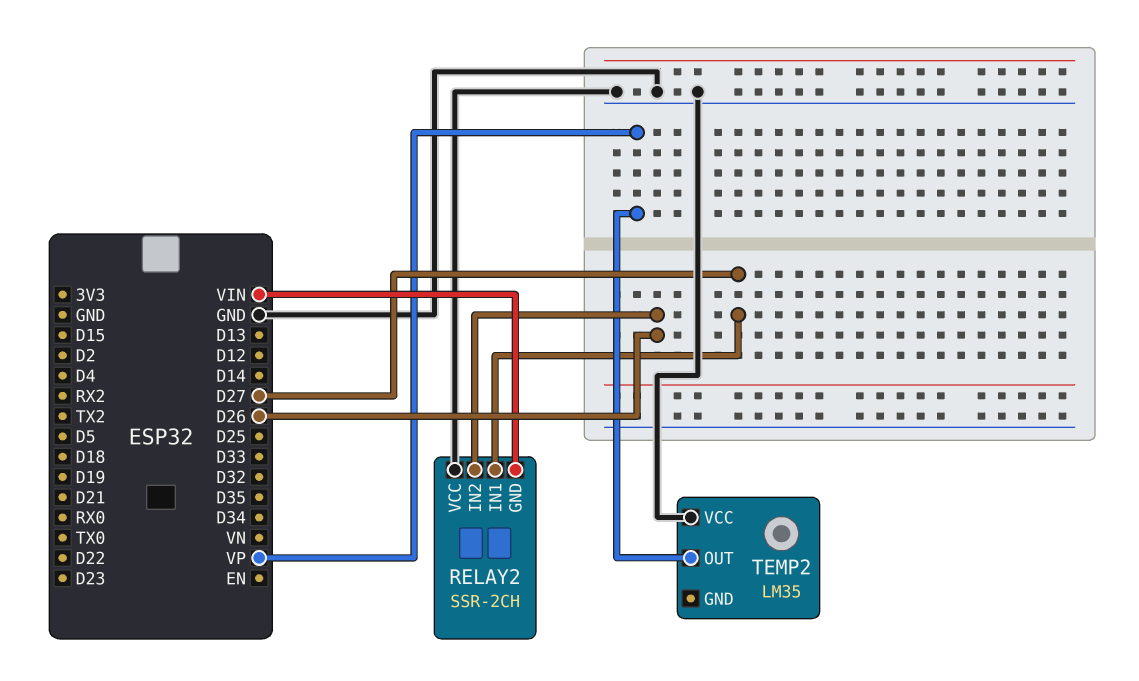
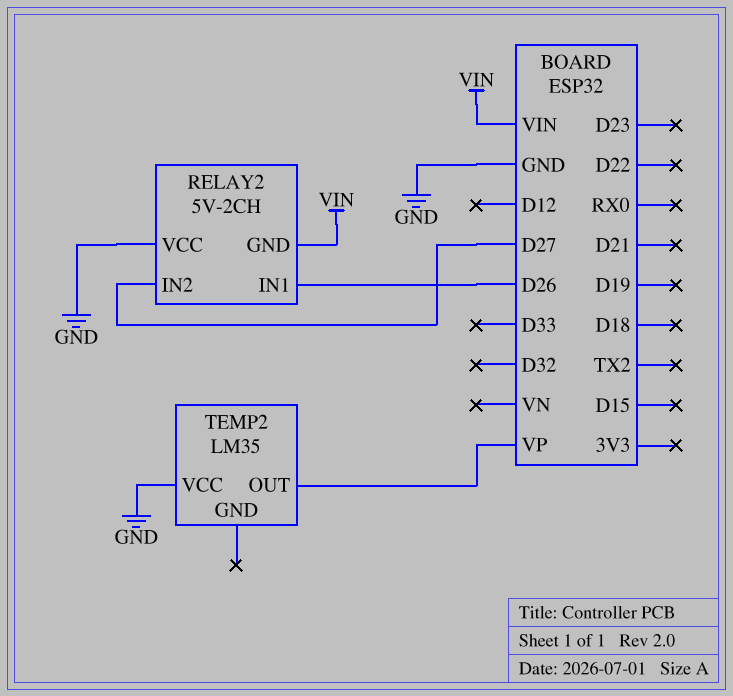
RELAY2: SSR-2CH -> 5V-2CH
RELAY2 pin IN1: D27 -> D26
RELAY2 pin IN2: D26 -> D27

